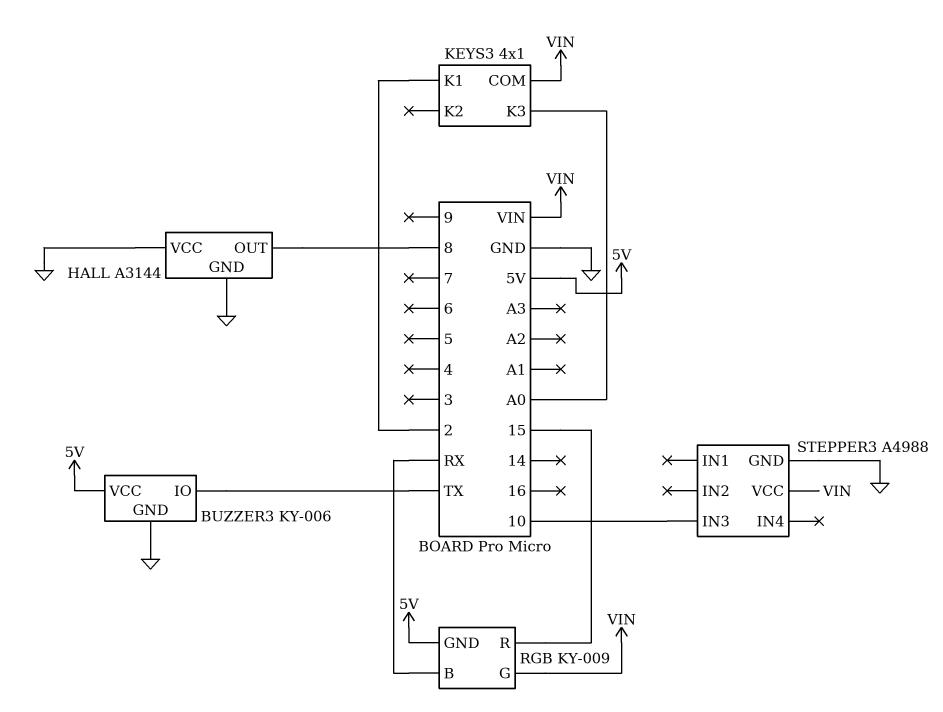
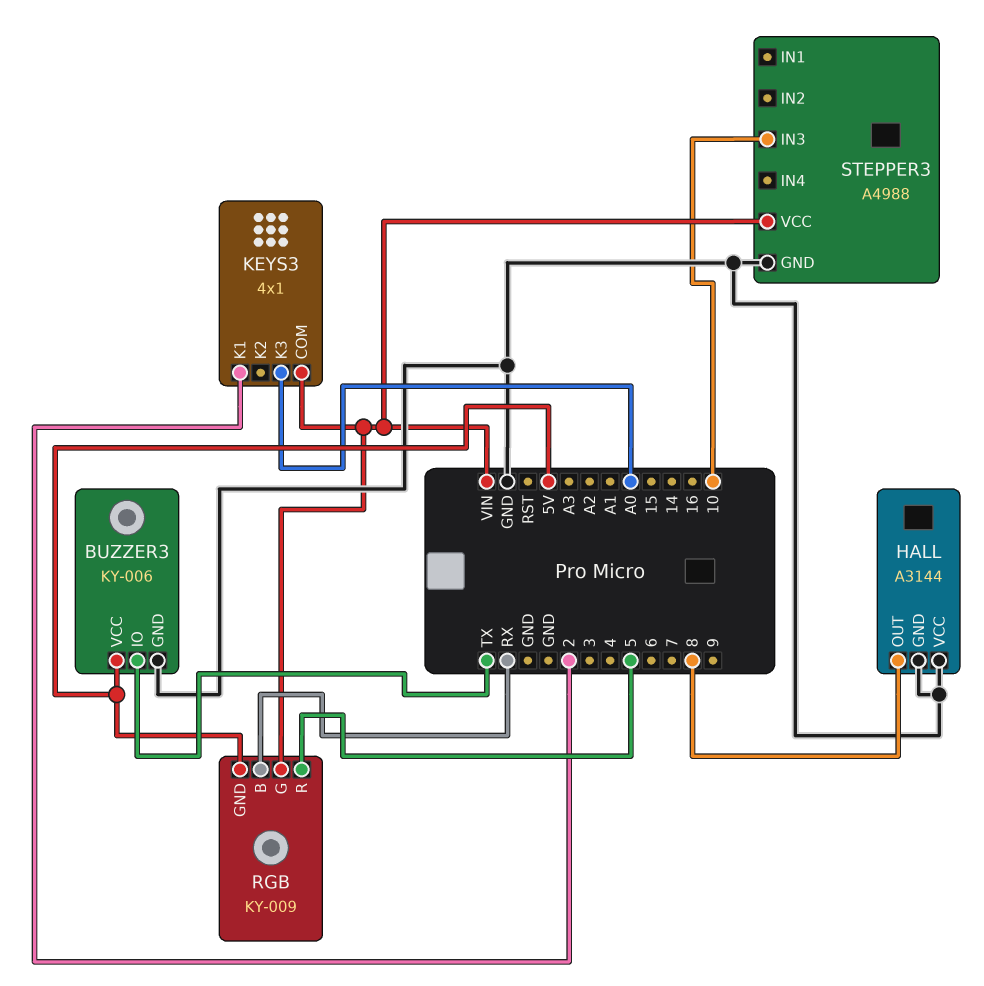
RGB pin R: 15 -> 5

